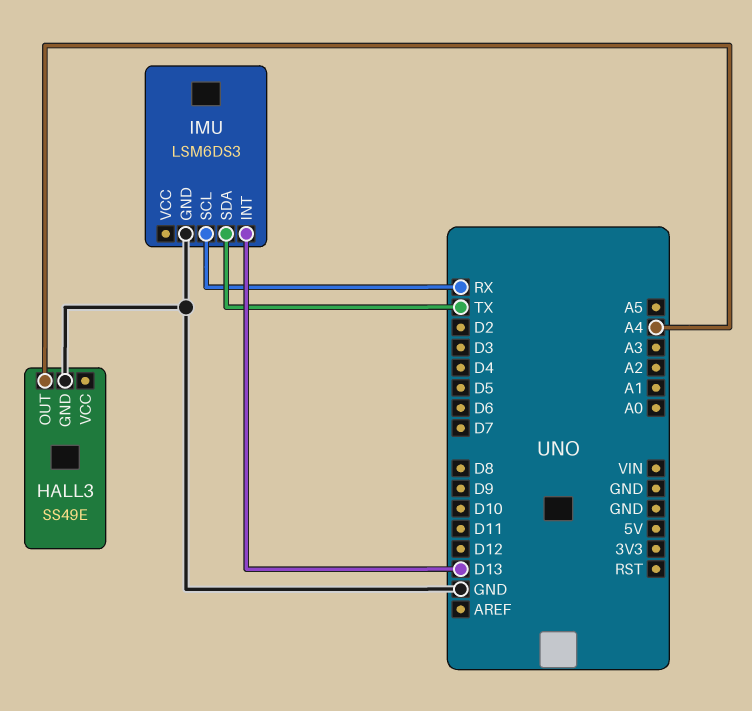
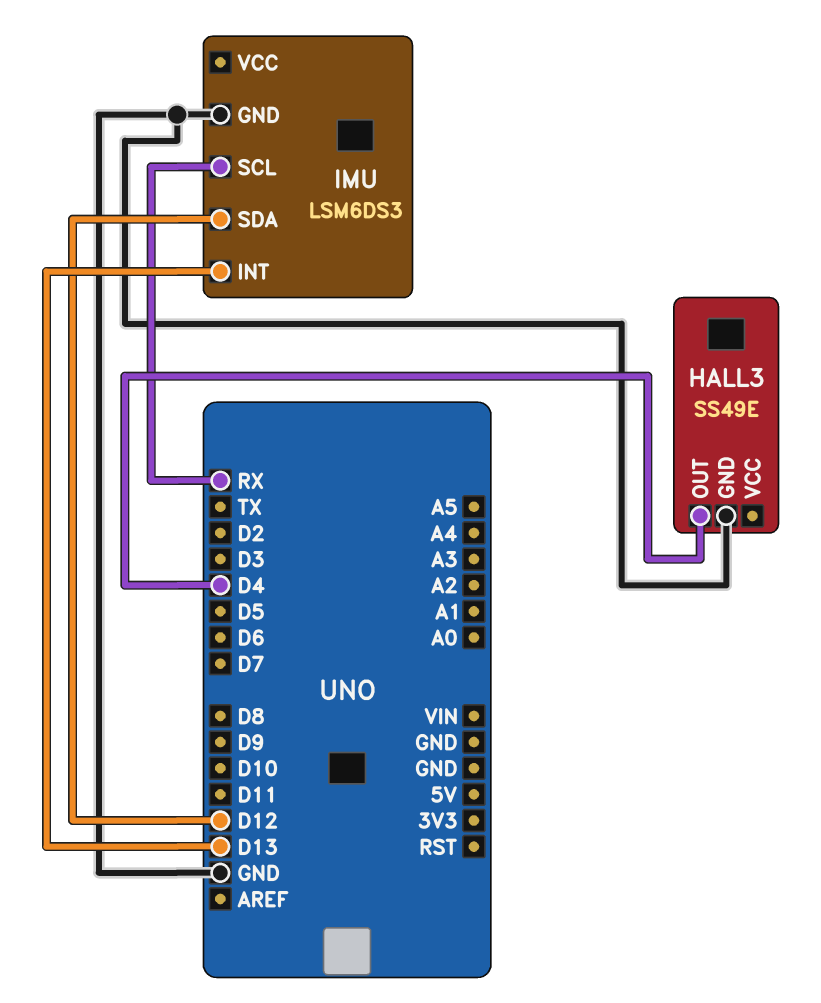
HALL3 pin OUT: A4 -> D4
IMU pin SDA: TX -> D12

